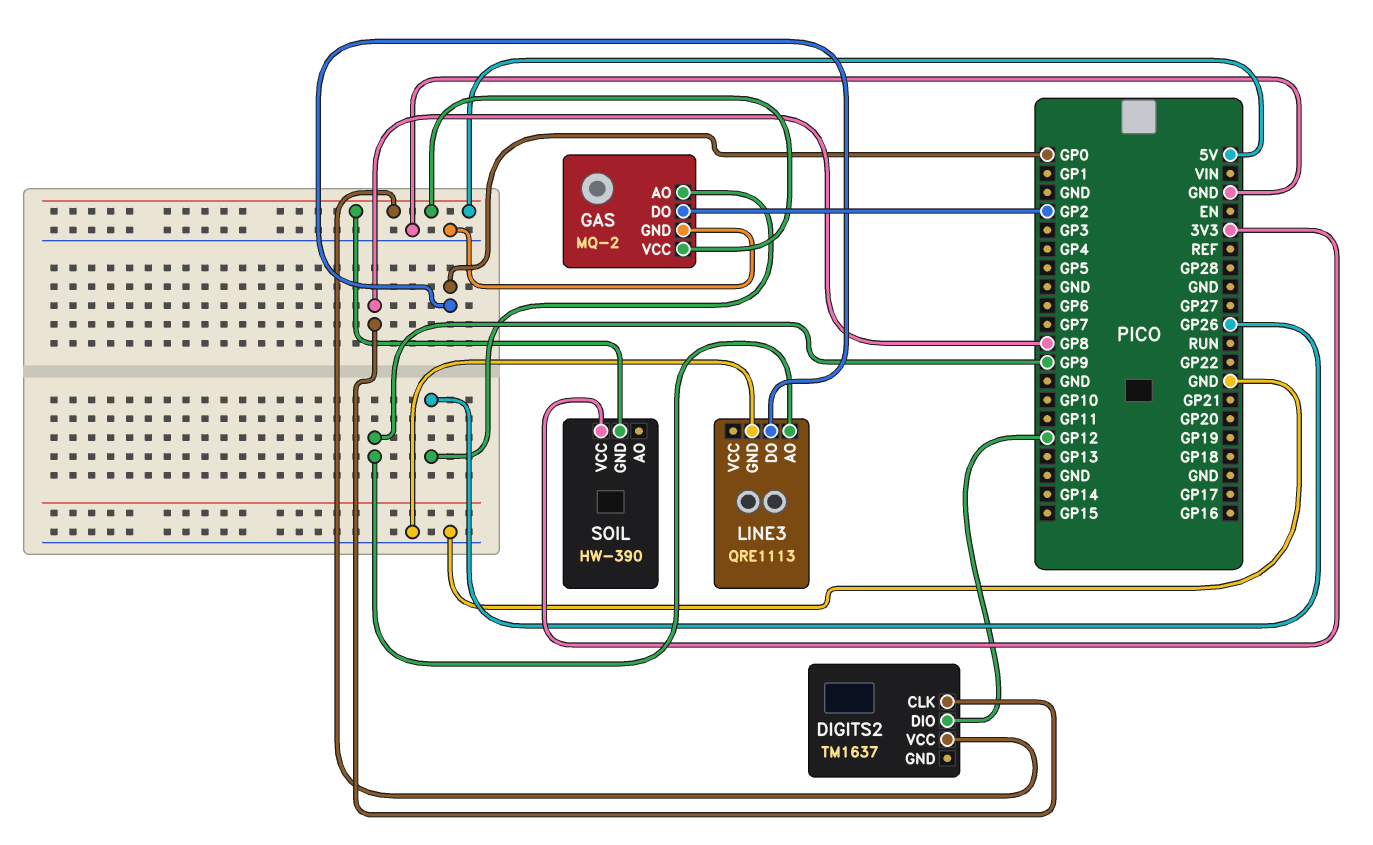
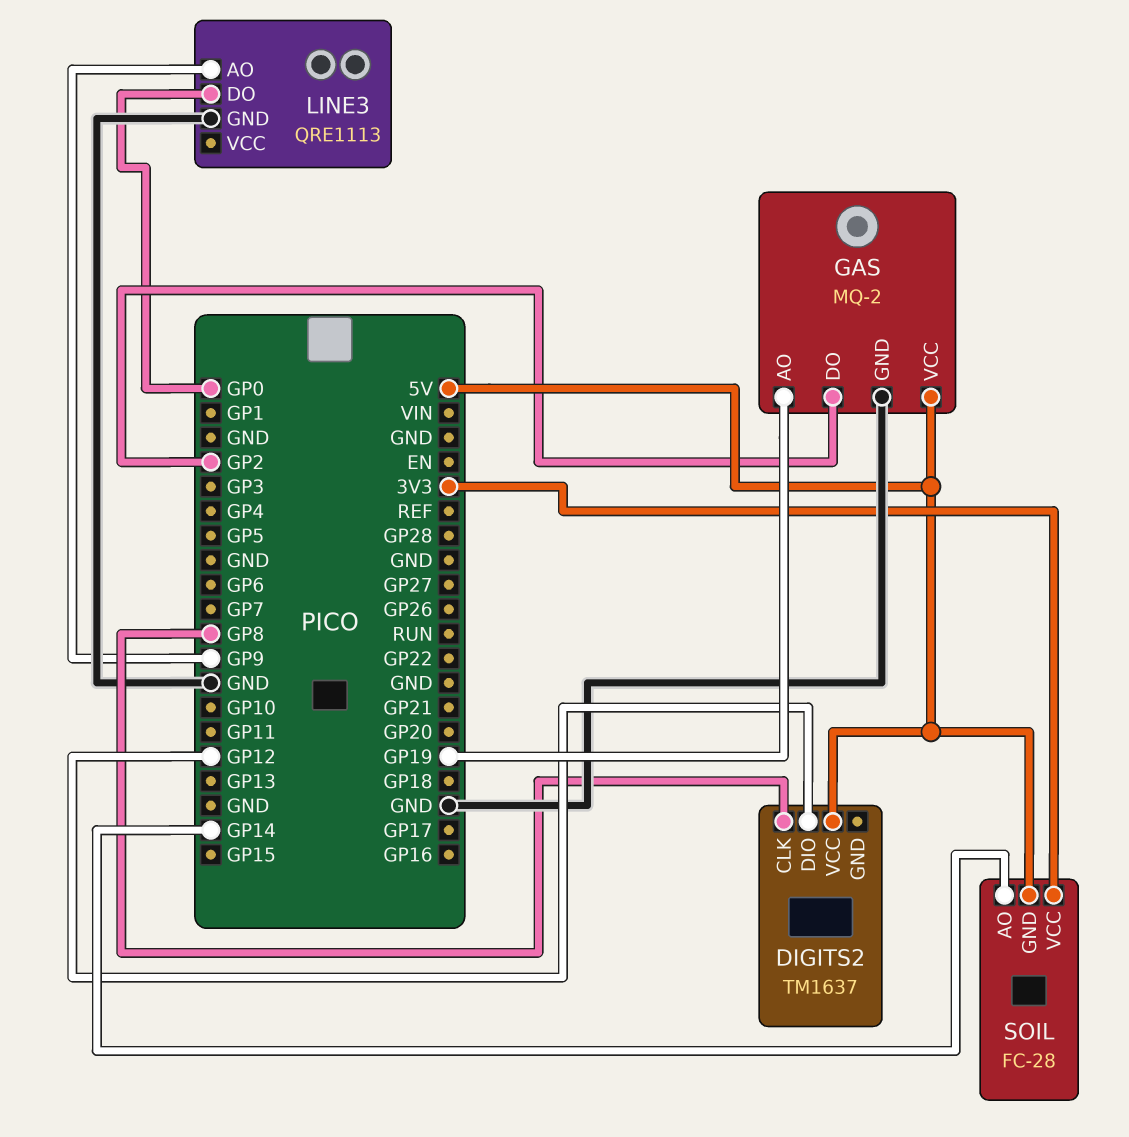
GAS pin AO: GP26 -> GP19
SOIL: HW-390 -> FC-28
SOIL pin AO: none -> GP14

